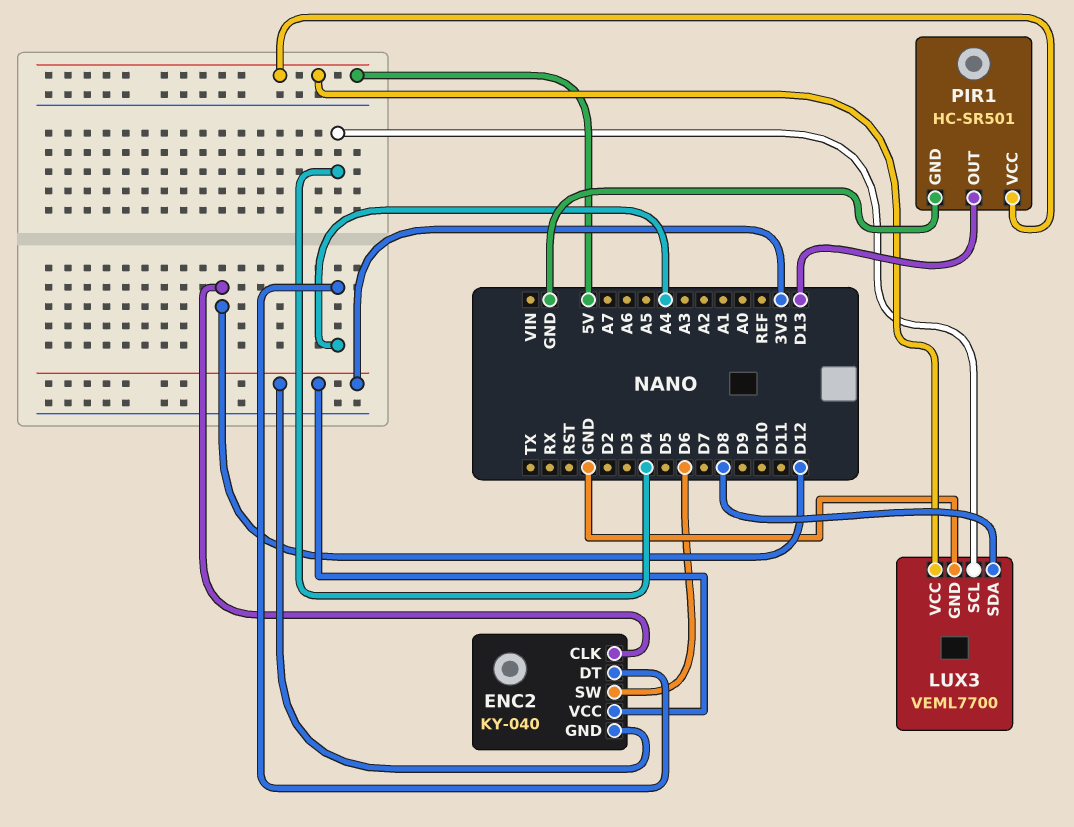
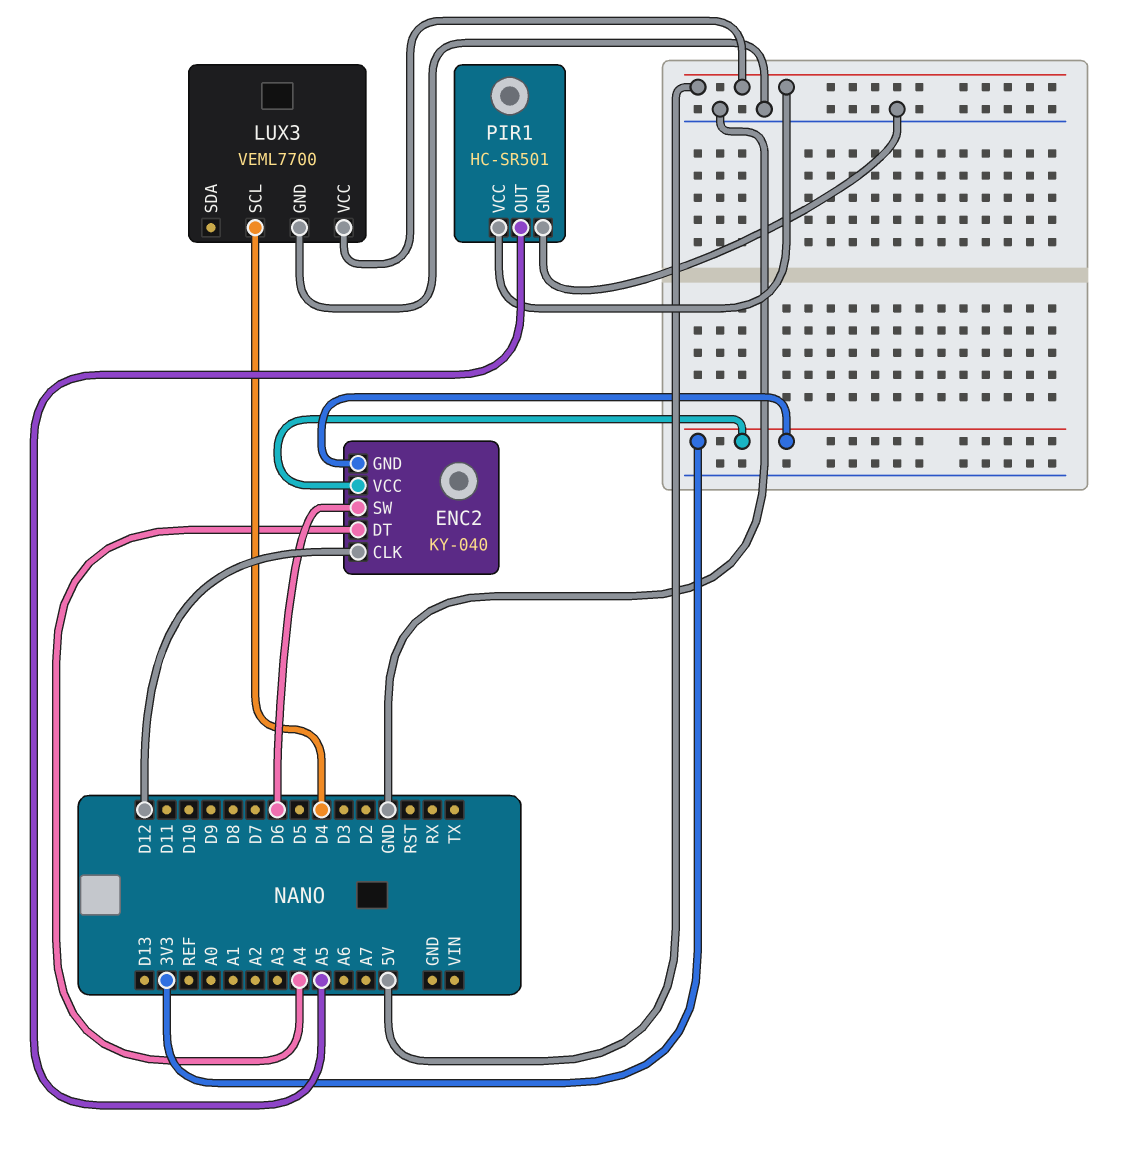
LUX3 pin SDA: D8 -> none
PIR1 pin OUT: D13 -> A5

